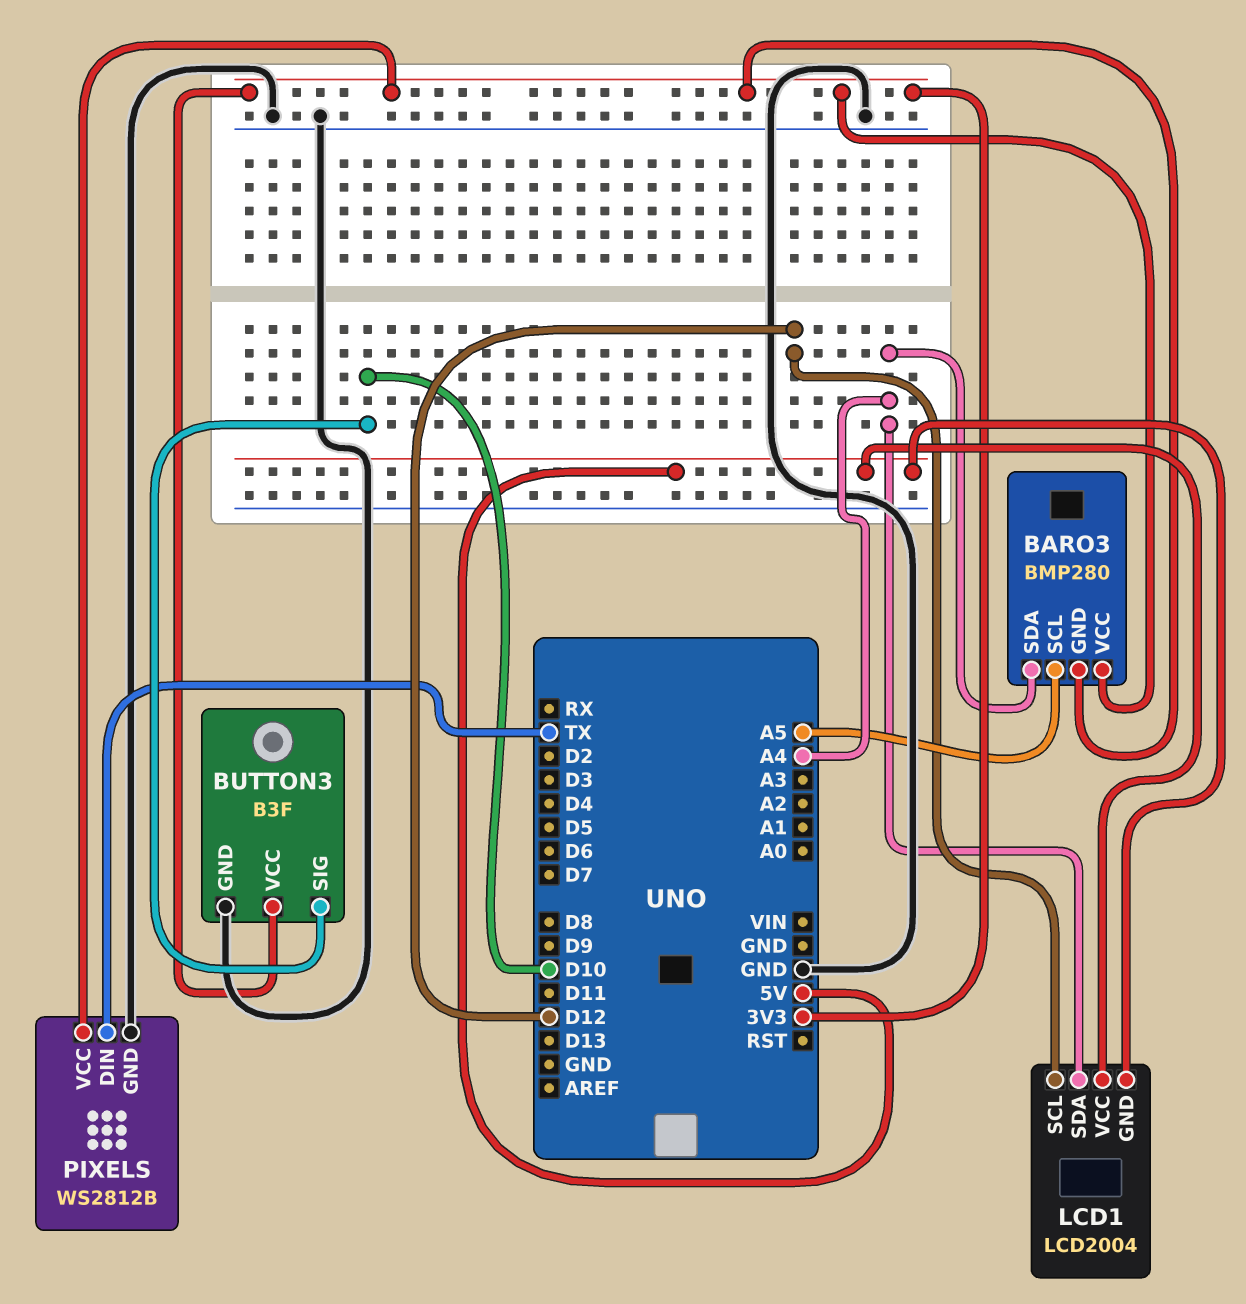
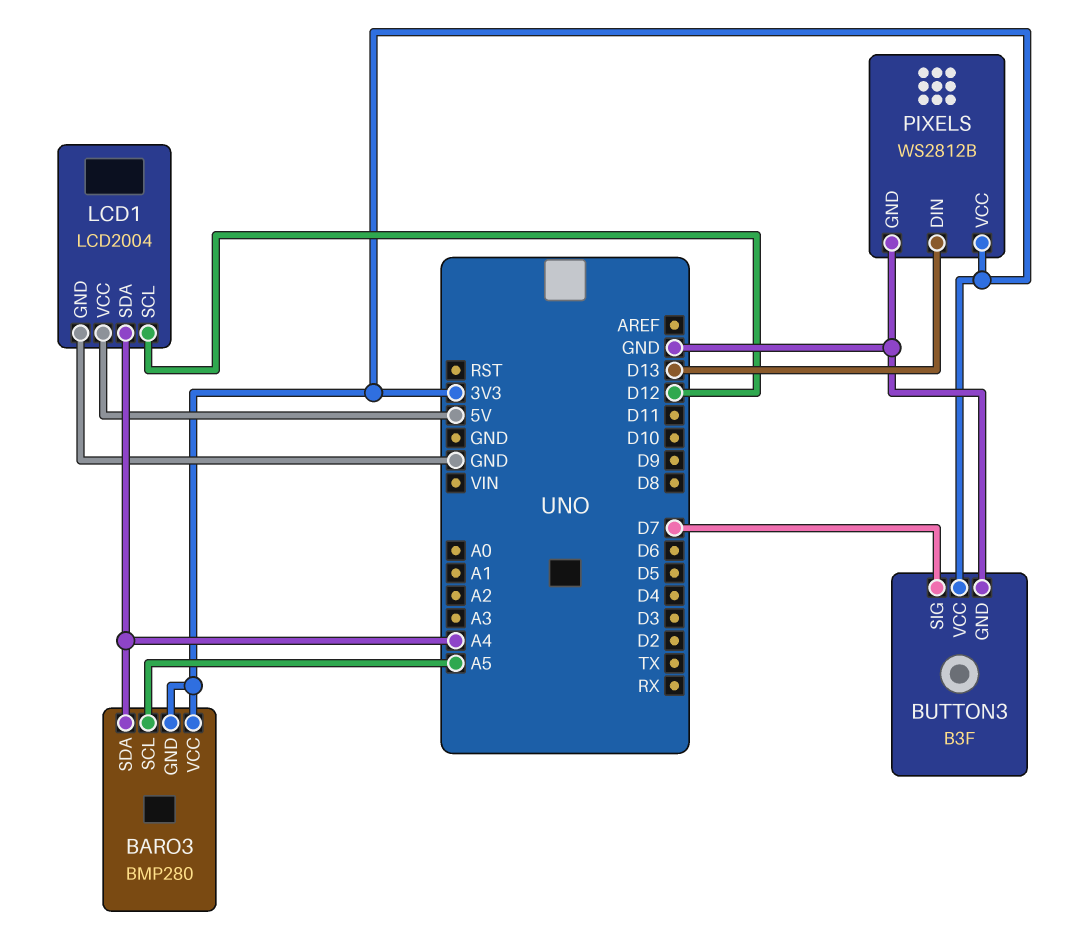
BUTTON3 pin SIG: D10 -> D7
LCD1 pin GND: 5V -> GND
PIXELS pin DIN: TX -> D13

